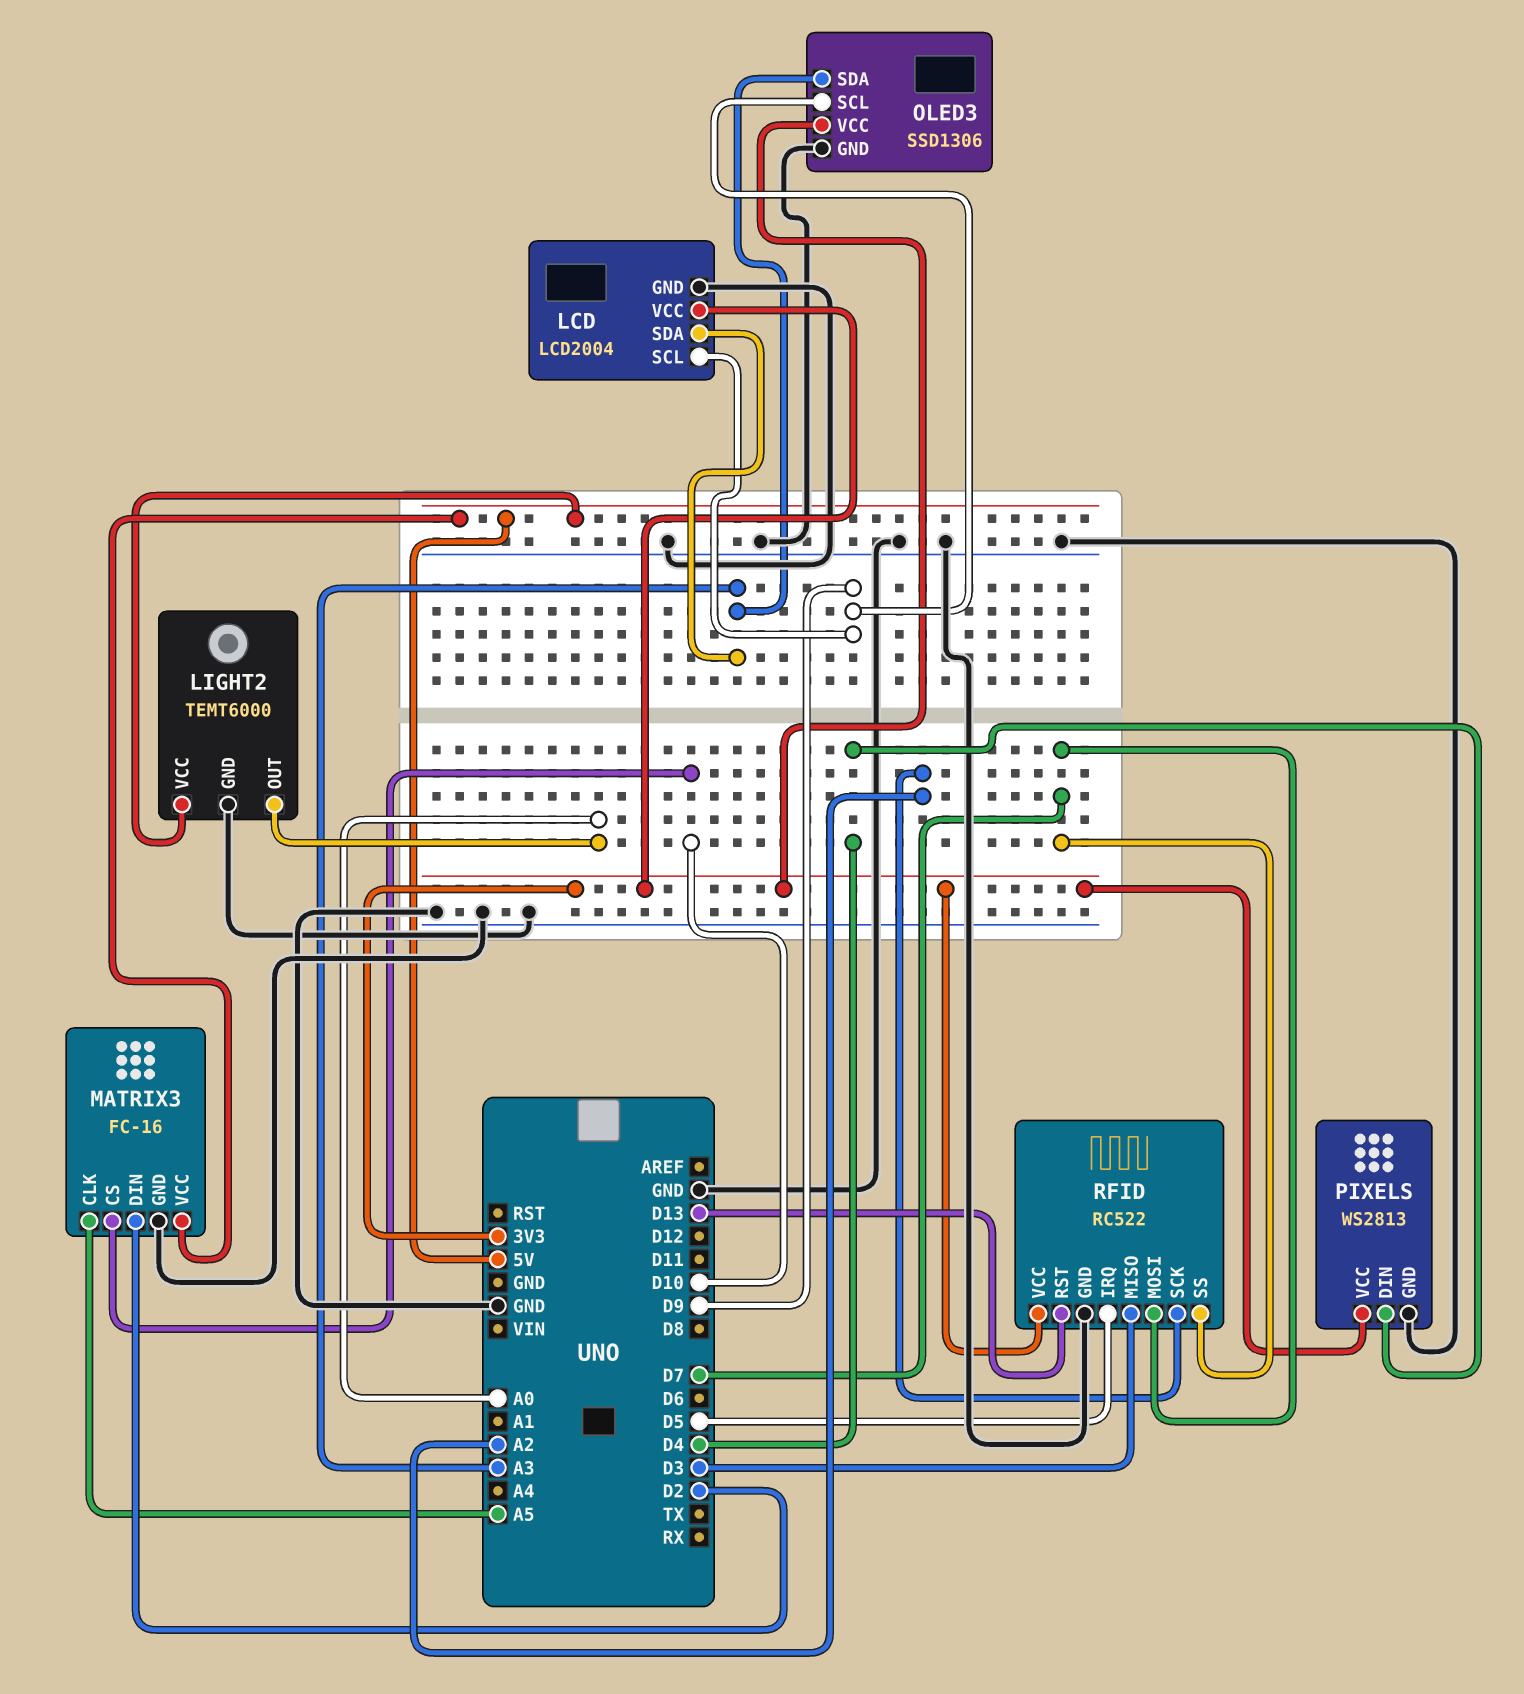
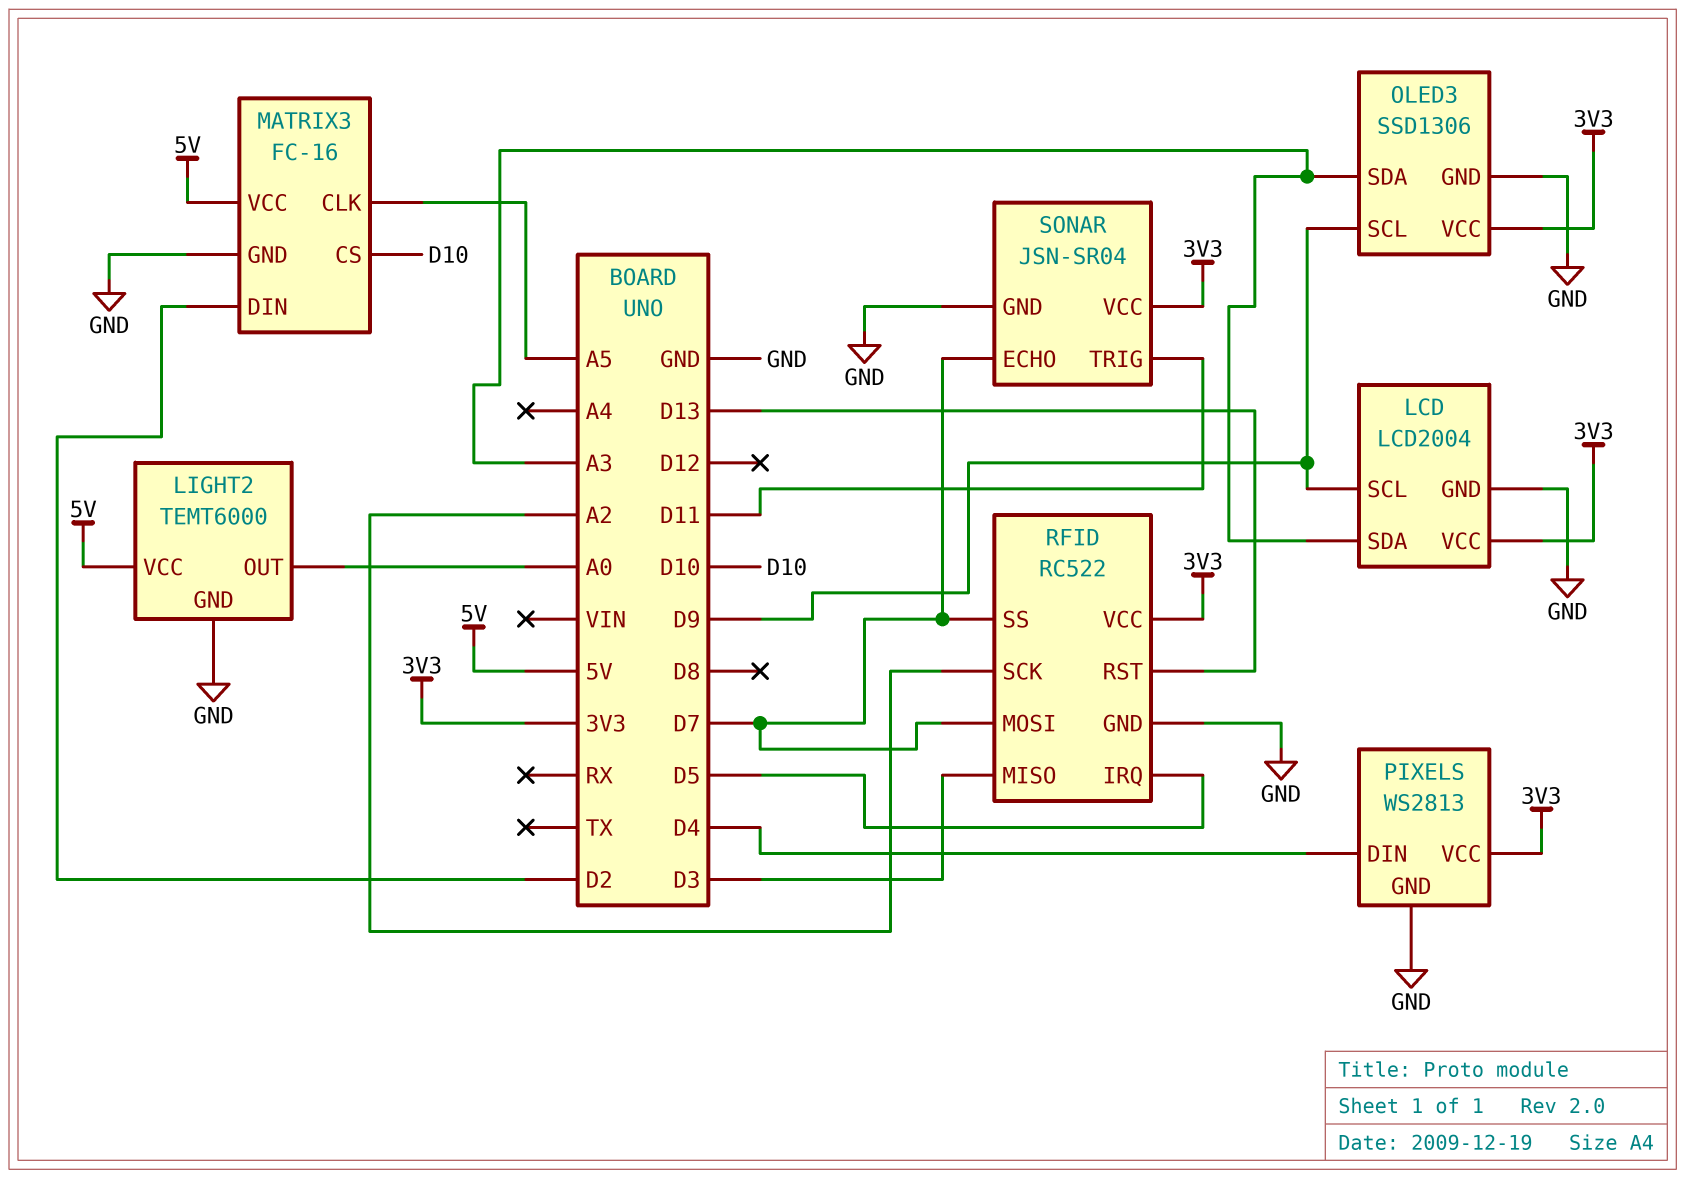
SONAR: none -> JSN-SR04
SONAR pin ECHO: none -> D7
SONAR pin GND: none -> GND
SONAR pin TRIG: none -> D11
SONAR pin VCC: none -> 3V3

